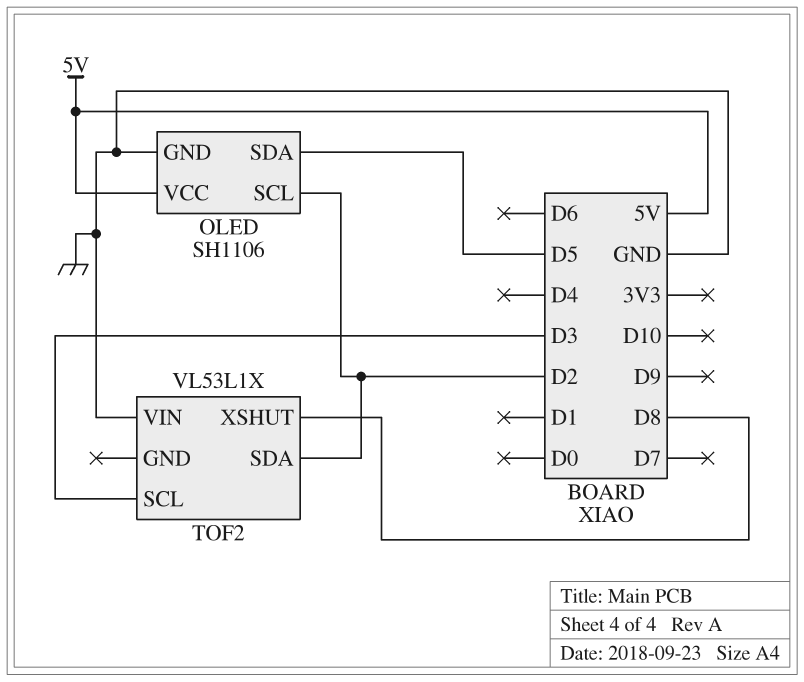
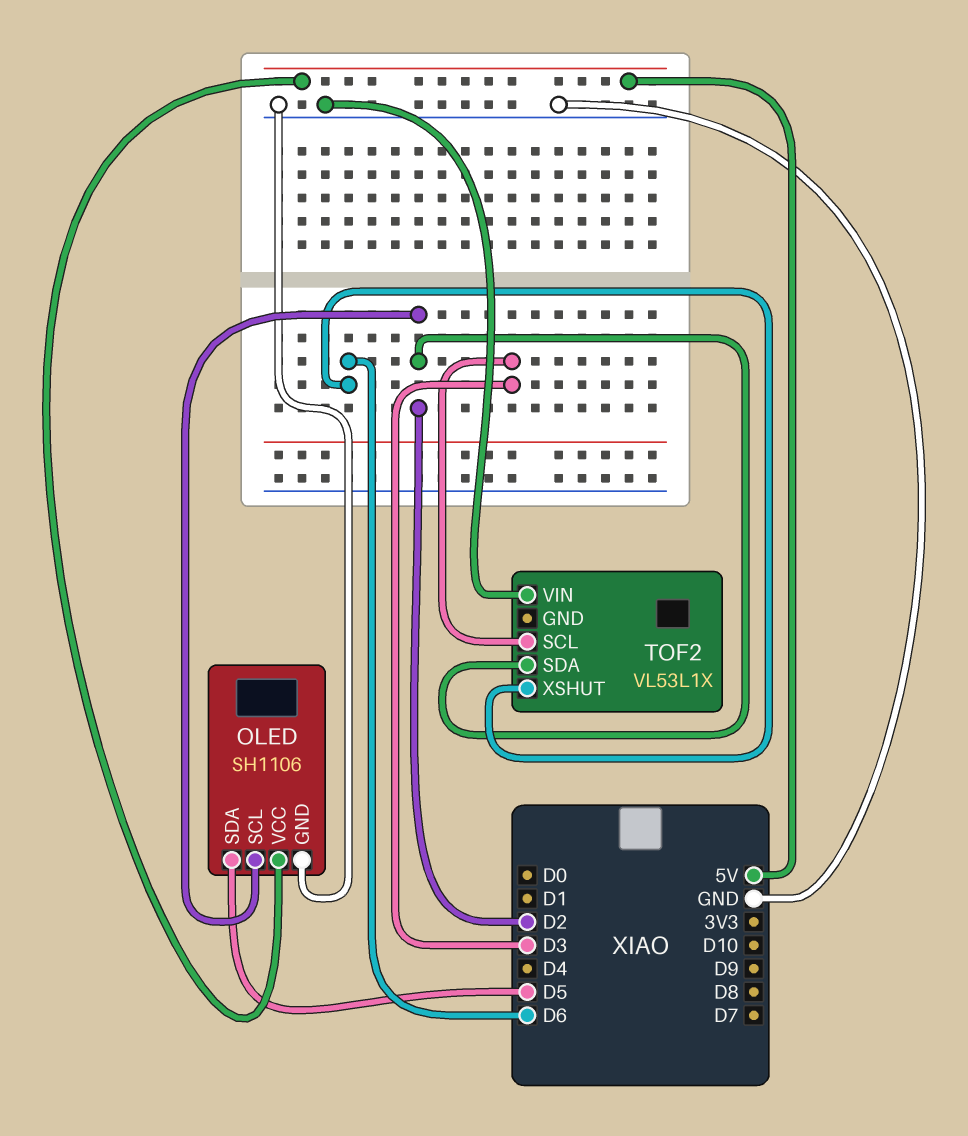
TOF2 pin XSHUT: D8 -> D6

